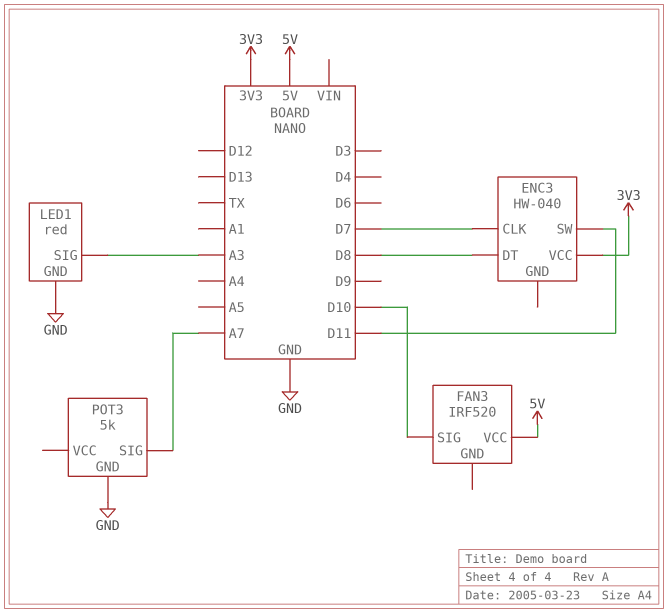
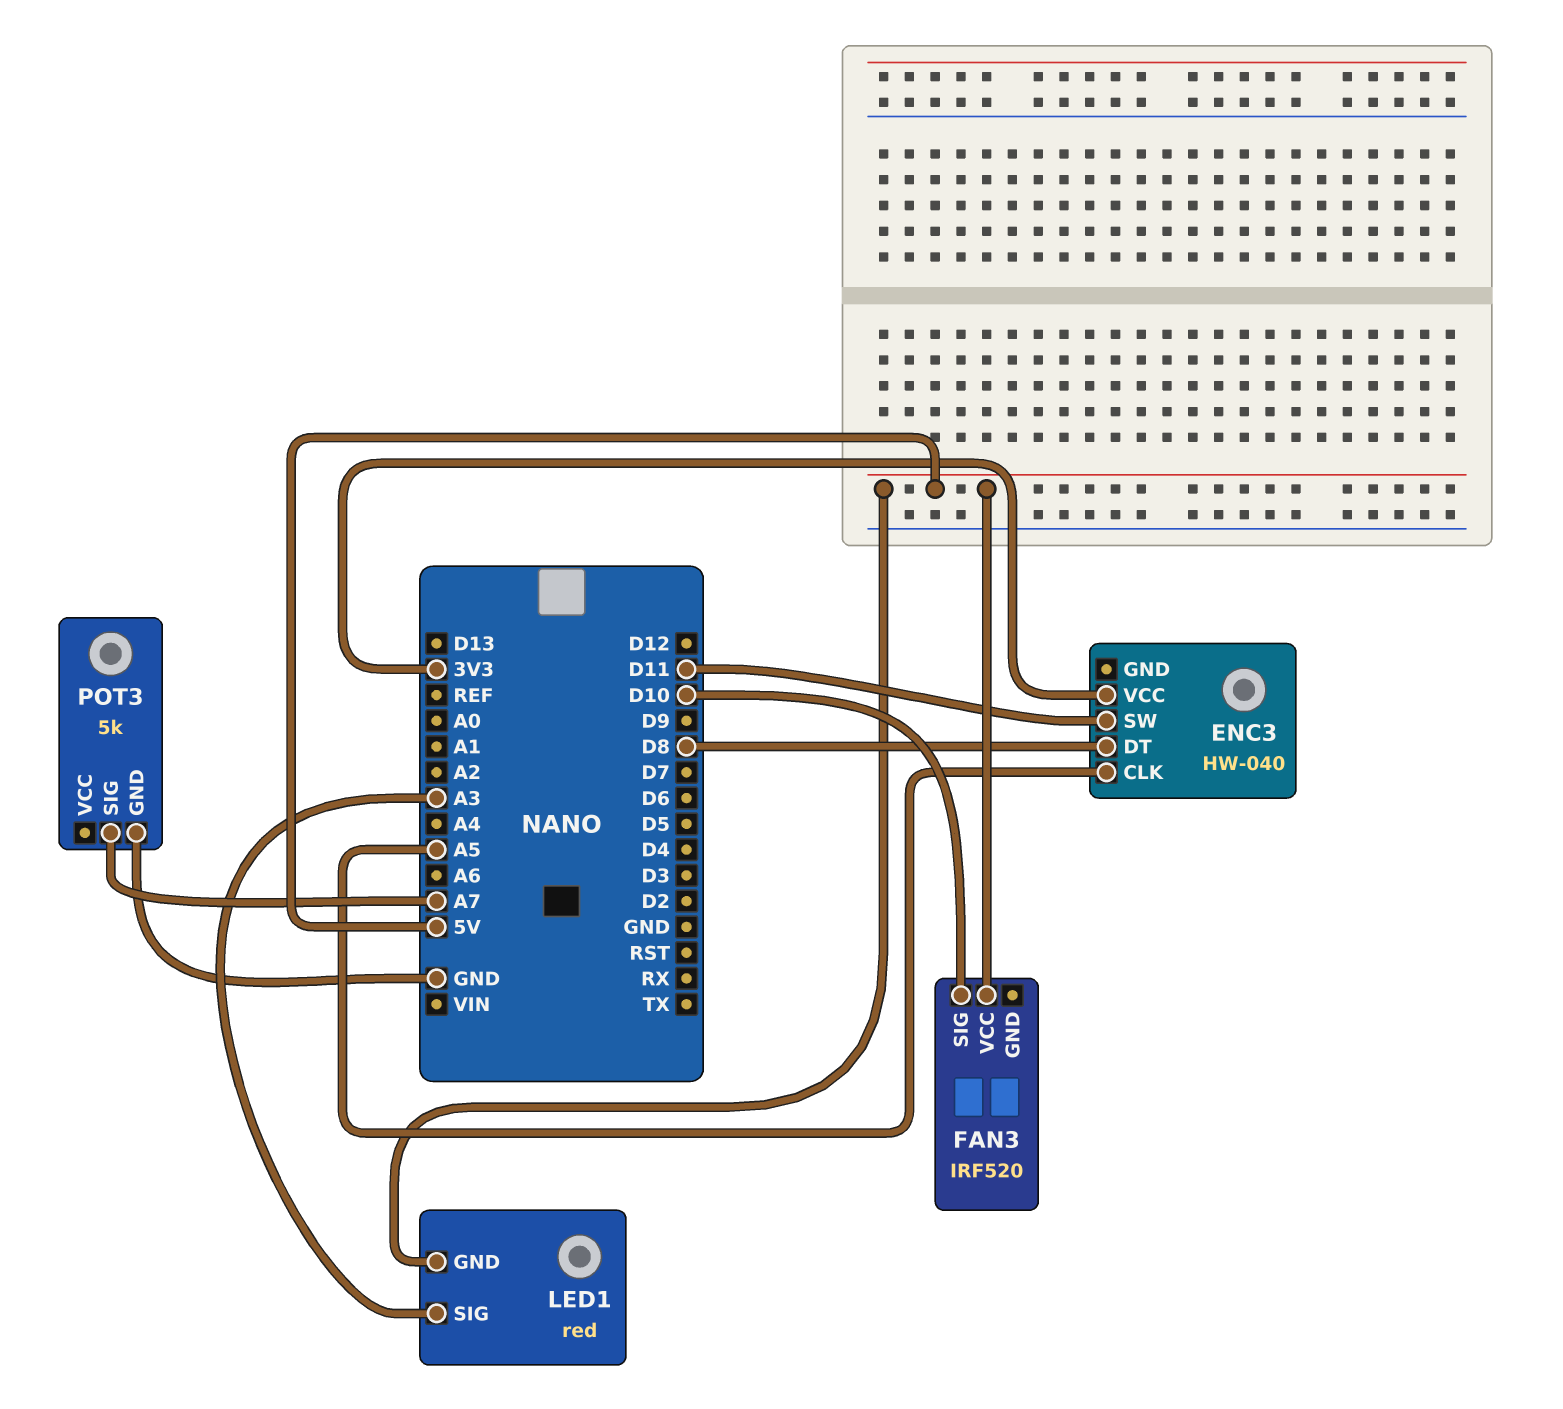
ENC3 pin CLK: D7 -> A5
LED1 pin GND: GND -> 5V

